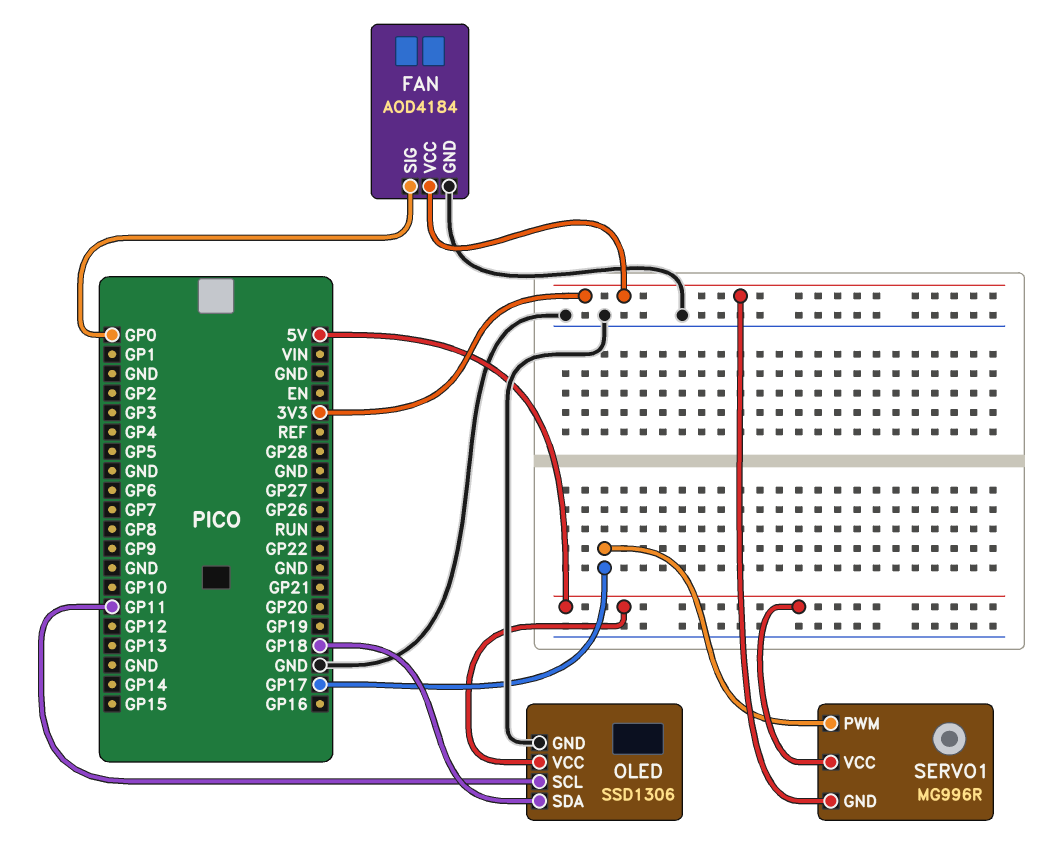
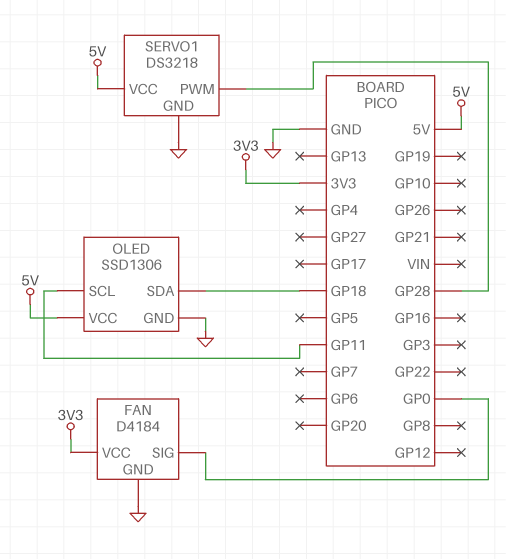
FAN: AOD4184 -> D4184
SERVO1: MG996R -> DS3218
SERVO1 pin GND: 3V3 -> GND
SERVO1 pin PWM: GP17 -> GP28

